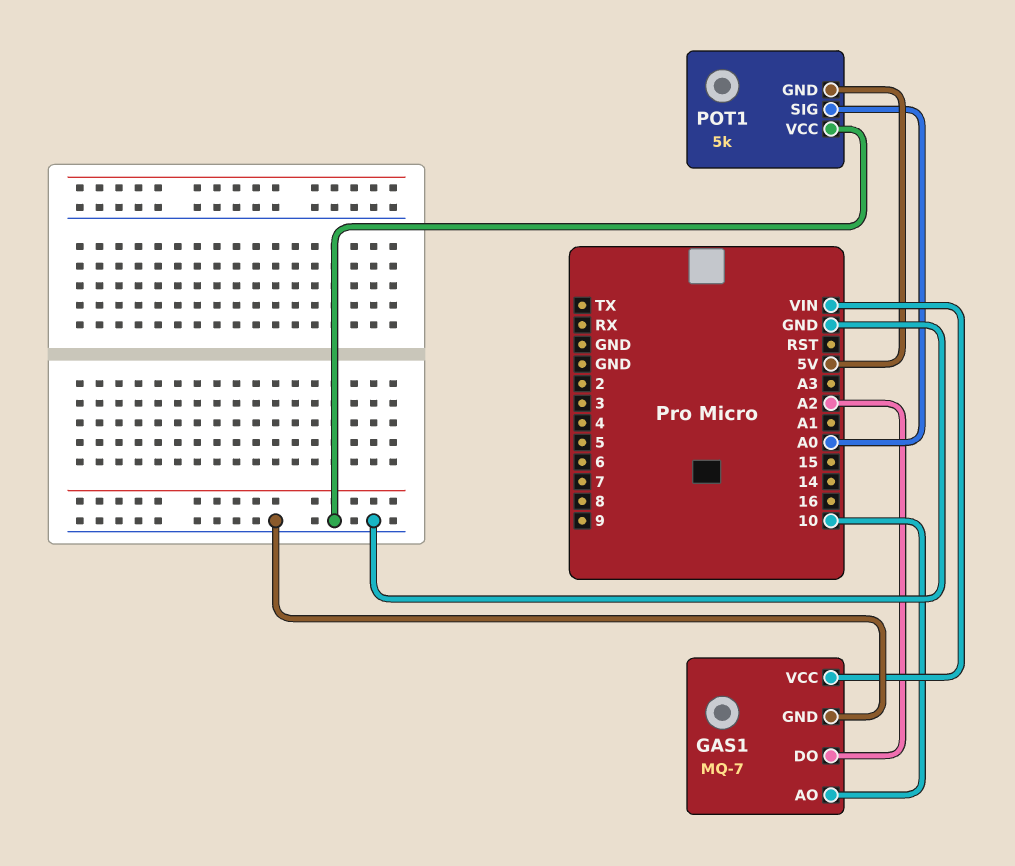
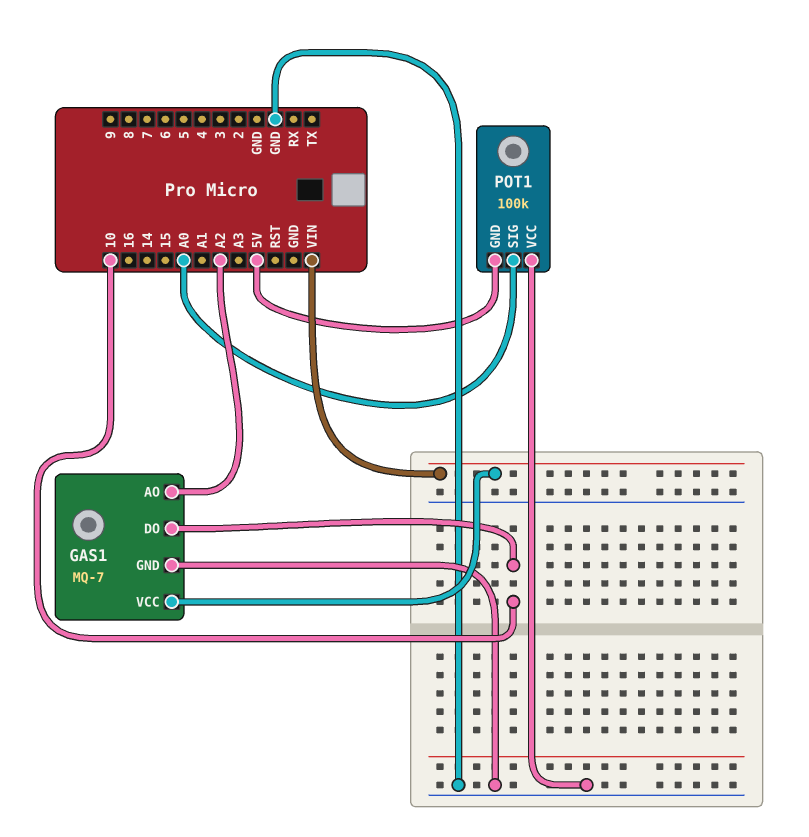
GAS1 pin AO: 10 -> A2
GAS1 pin DO: A2 -> 10
POT1: 5k -> 100k

